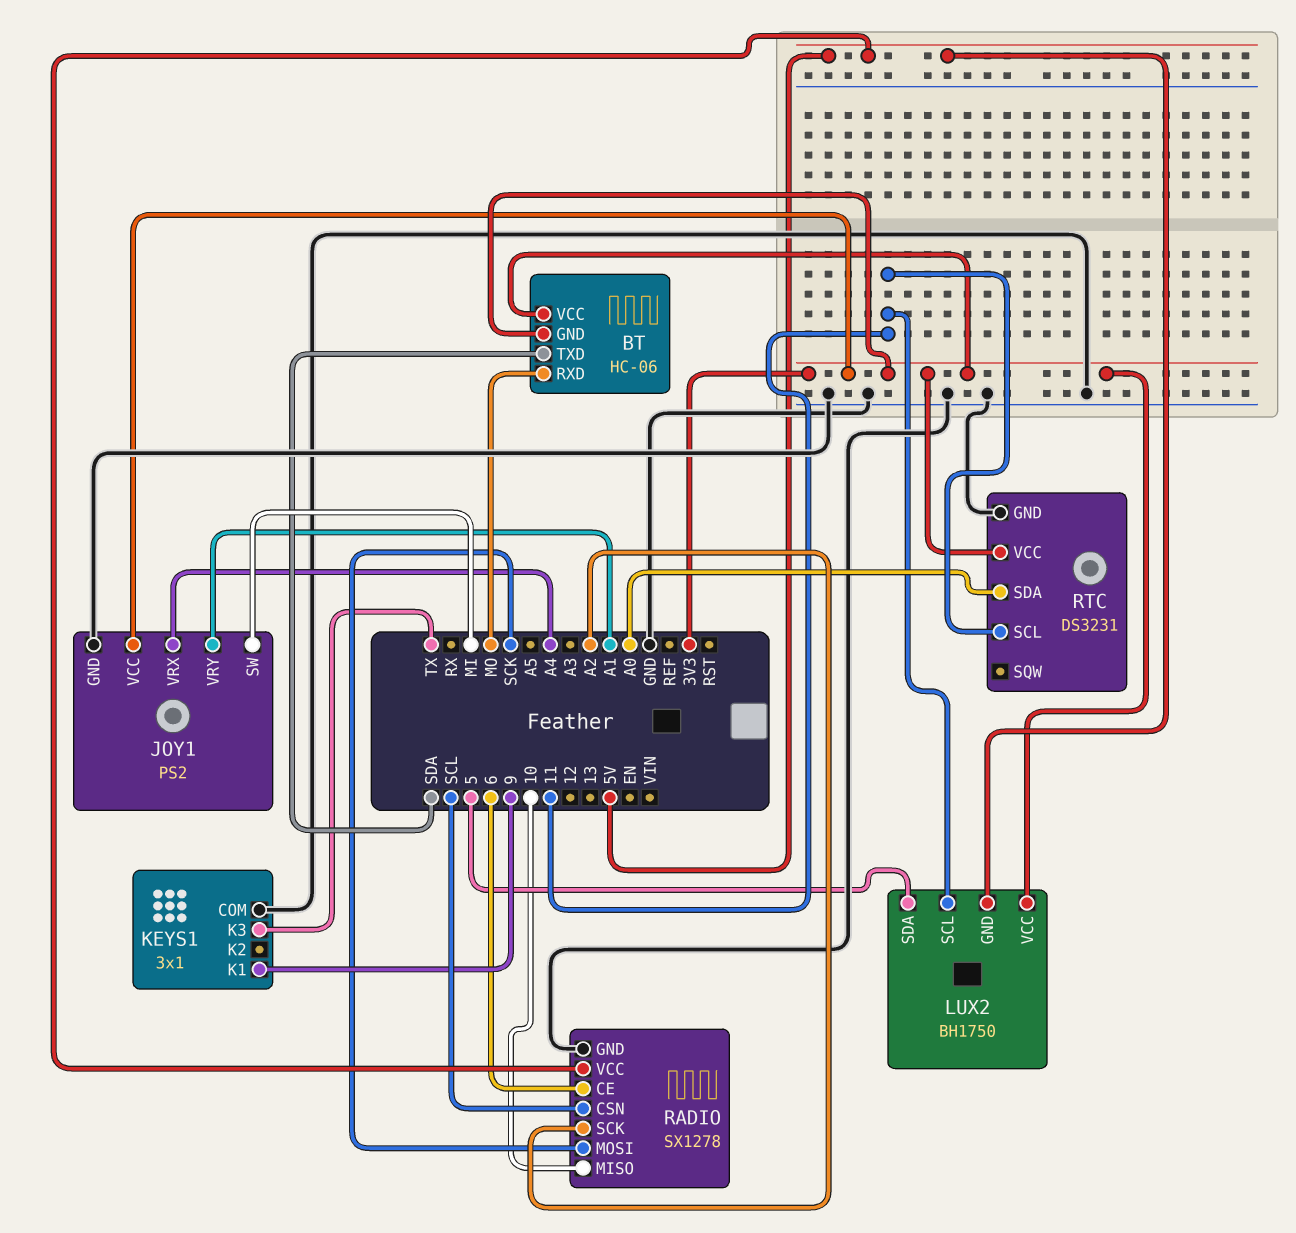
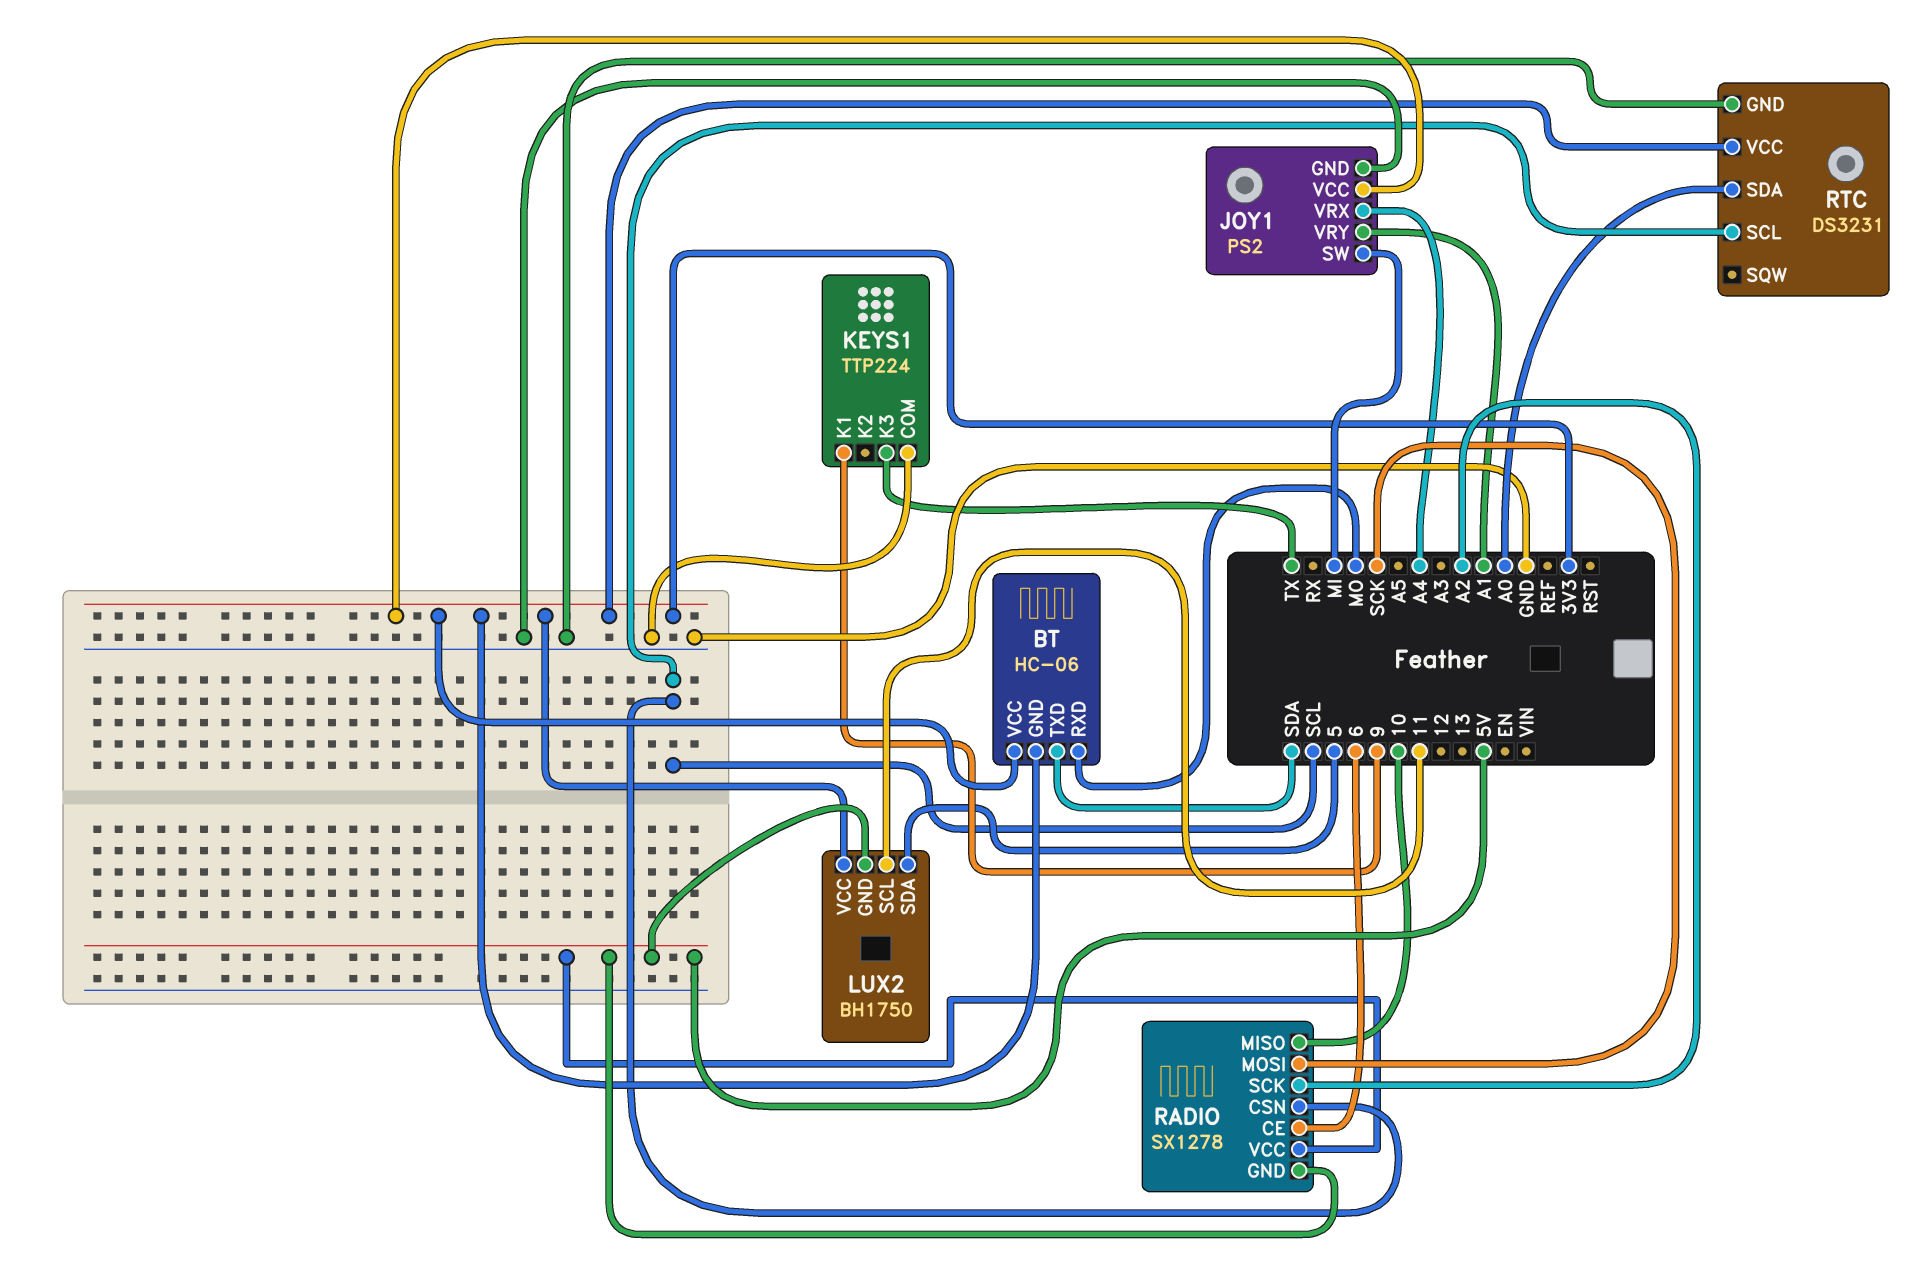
KEYS1: 3x1 -> TTP224
RADIO pin GND: GND -> 5V
RTC pin SCL: 11 -> SCL

